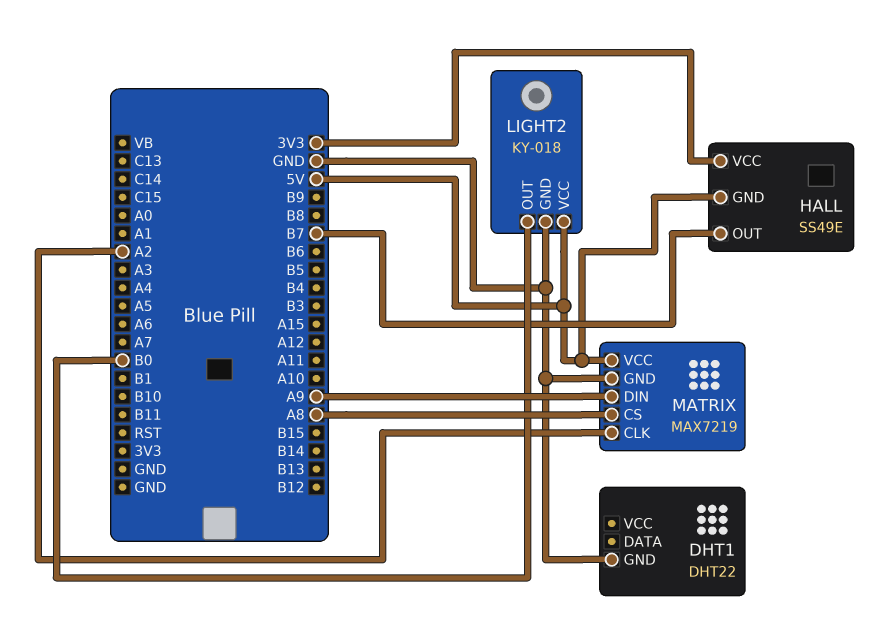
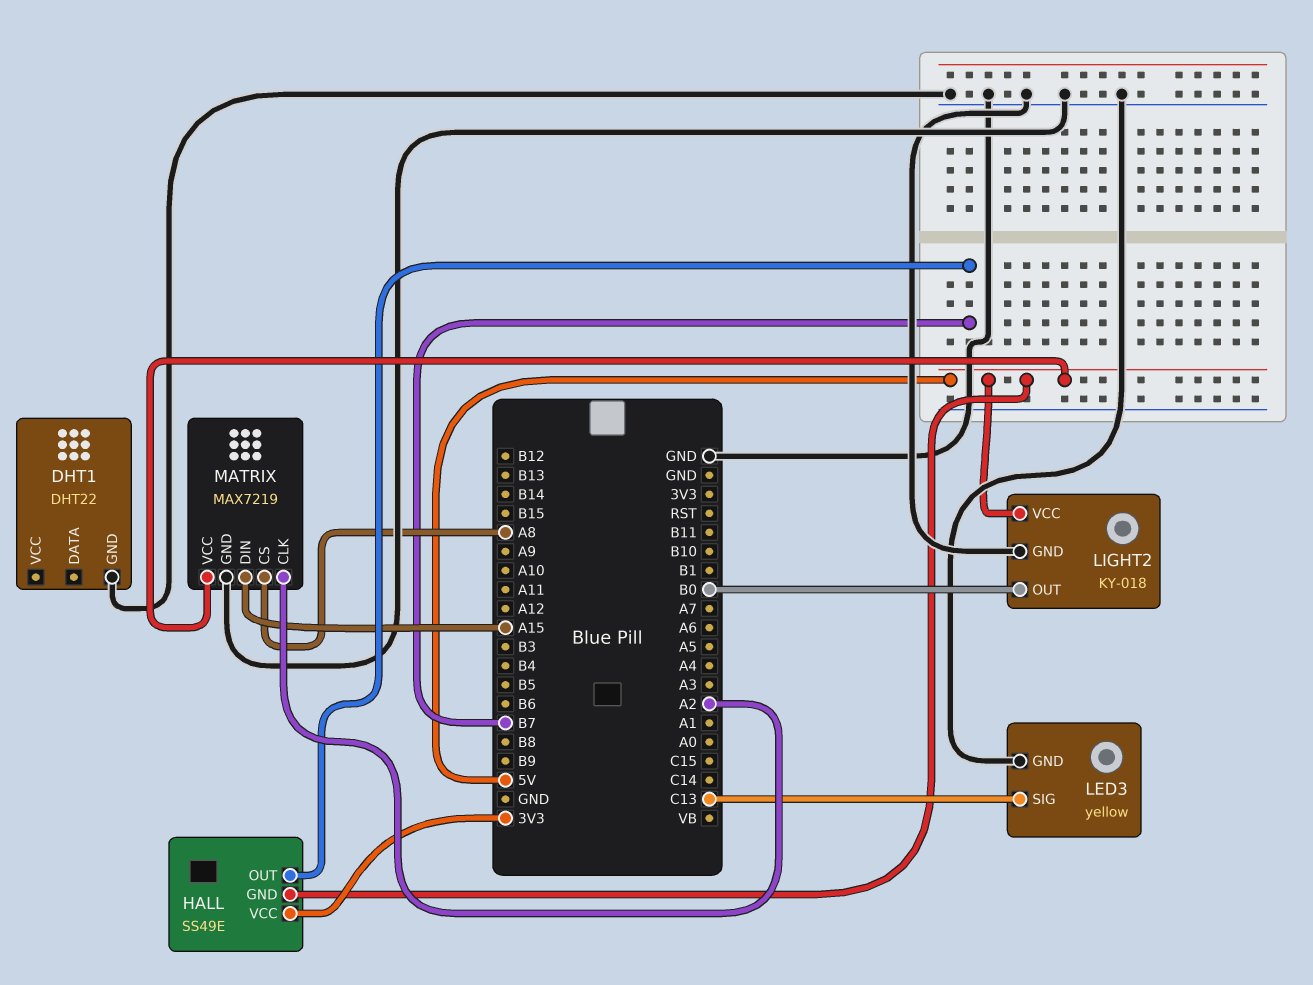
LED3: none -> yellow
LED3 pin GND: none -> GND
LED3 pin SIG: none -> C13
MATRIX pin DIN: A9 -> A15

